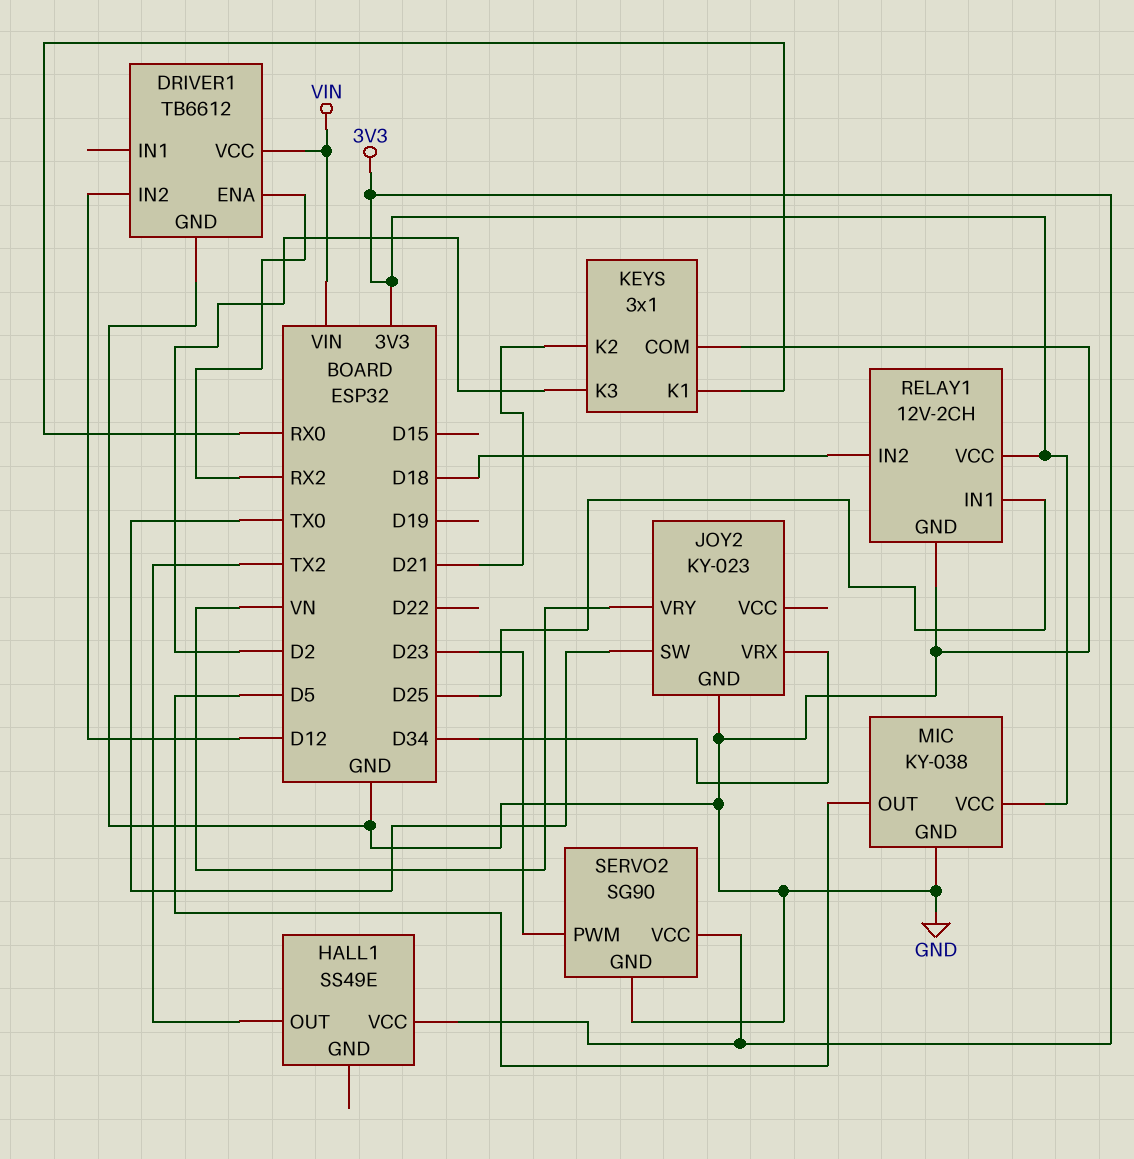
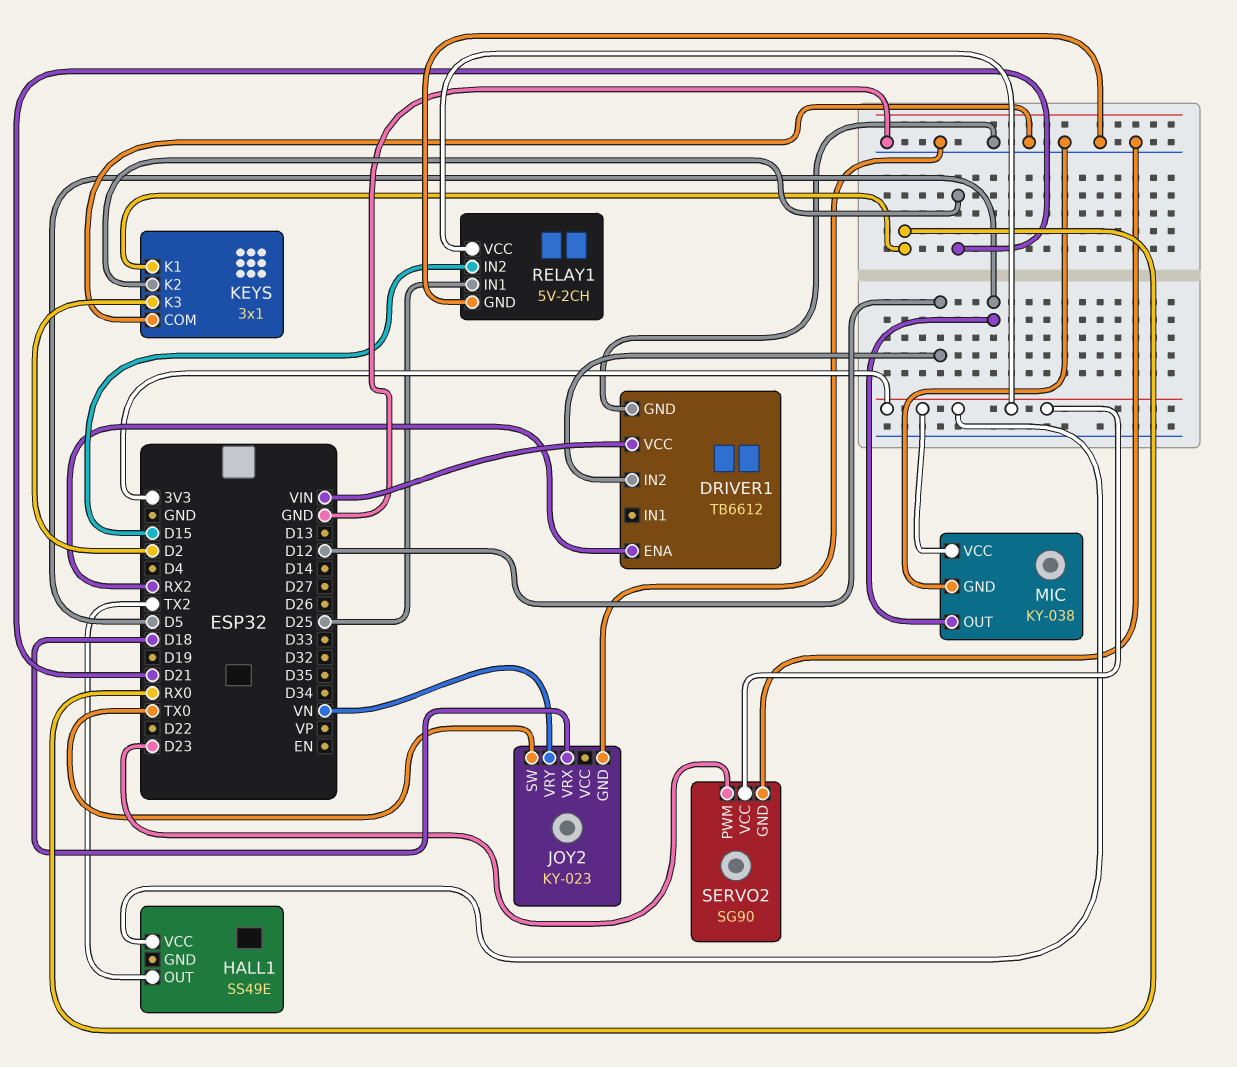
JOY2 pin VRX: D34 -> D18
RELAY1: 12V-2CH -> 5V-2CH
RELAY1 pin IN2: D18 -> D15

